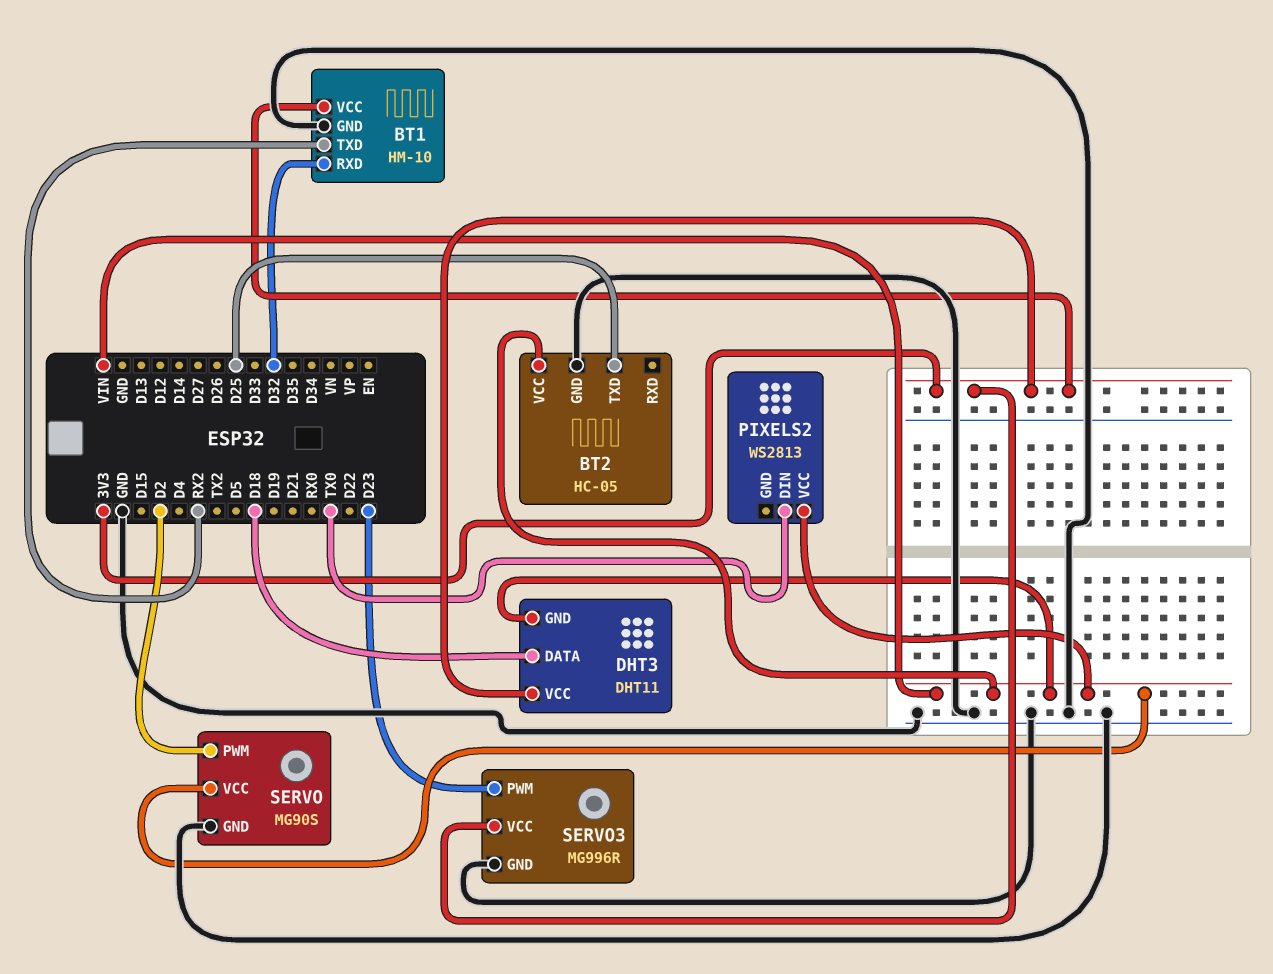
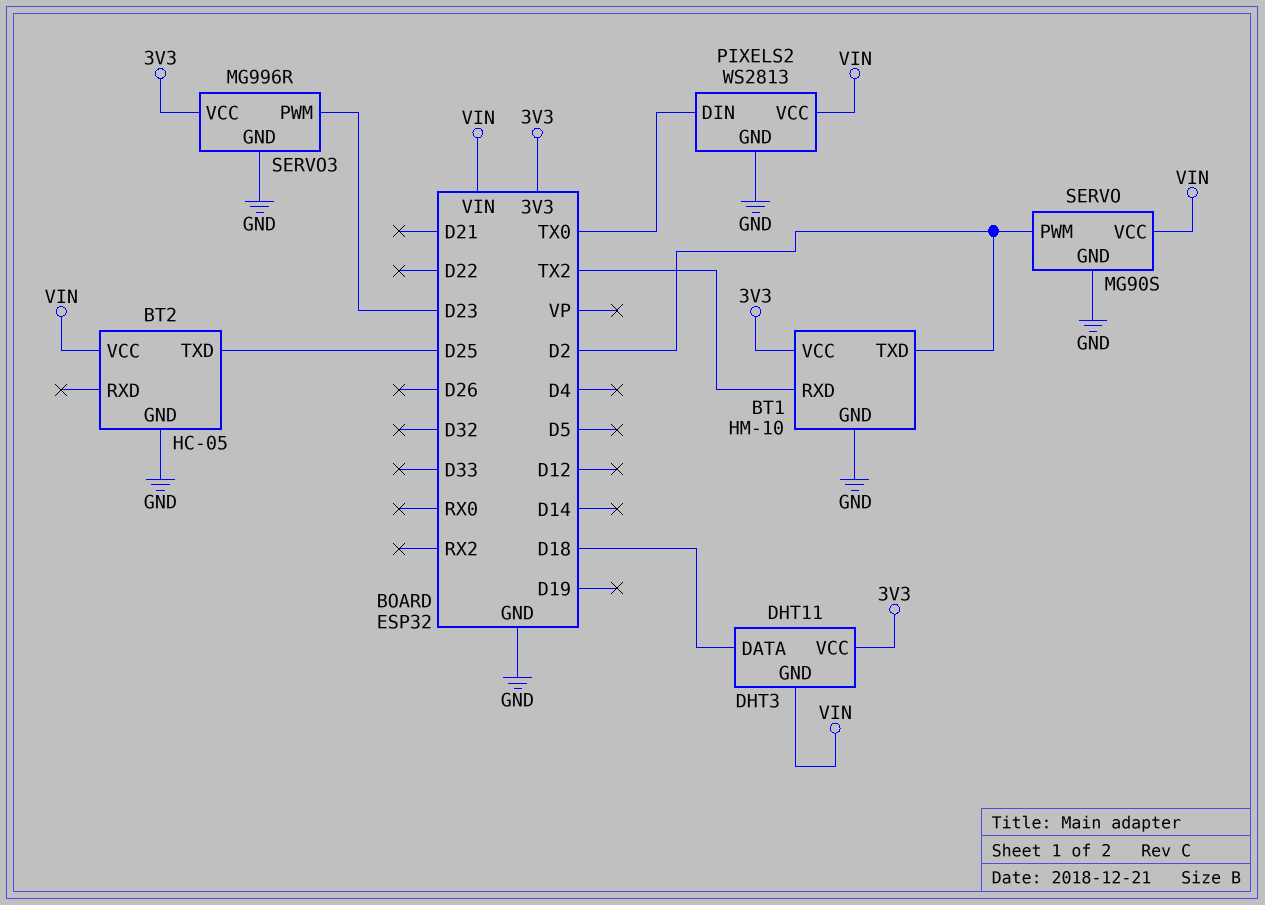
BT1 pin RXD: D32 -> TX2
BT1 pin TXD: RX2 -> D2
PIXELS2 pin GND: none -> GND

